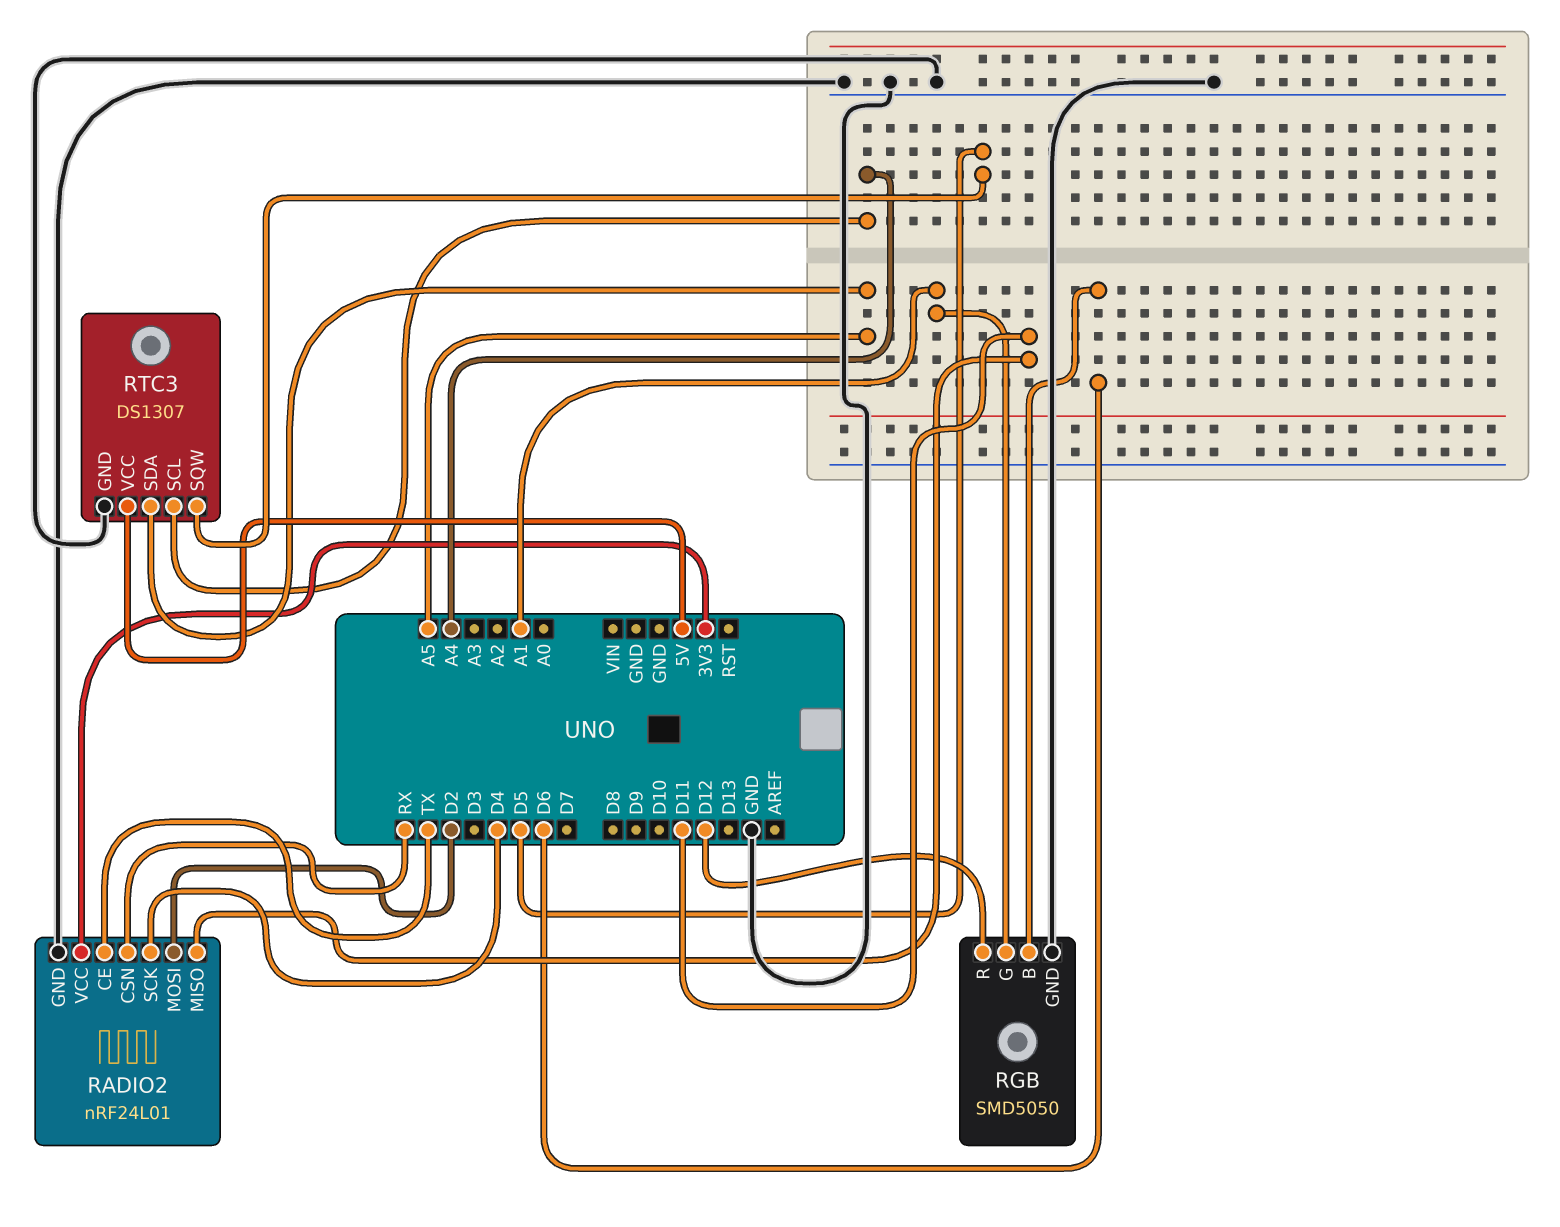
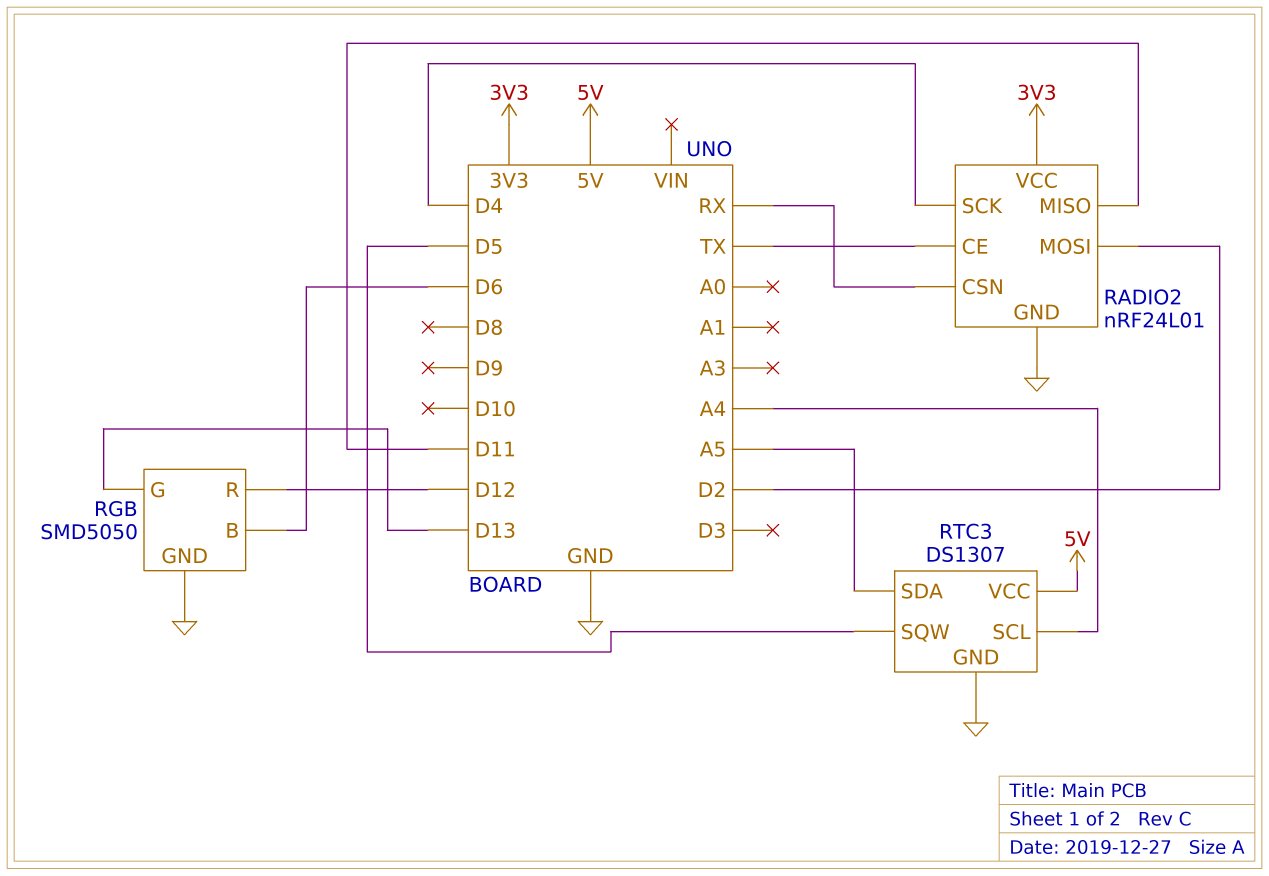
RGB pin G: A1 -> D13

